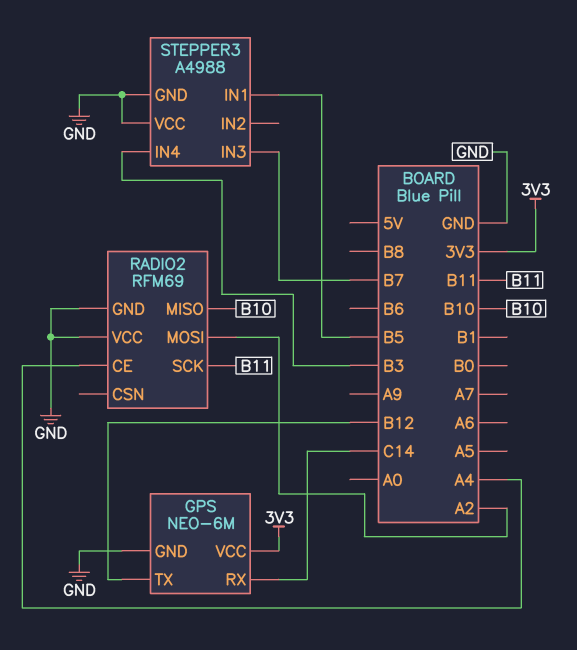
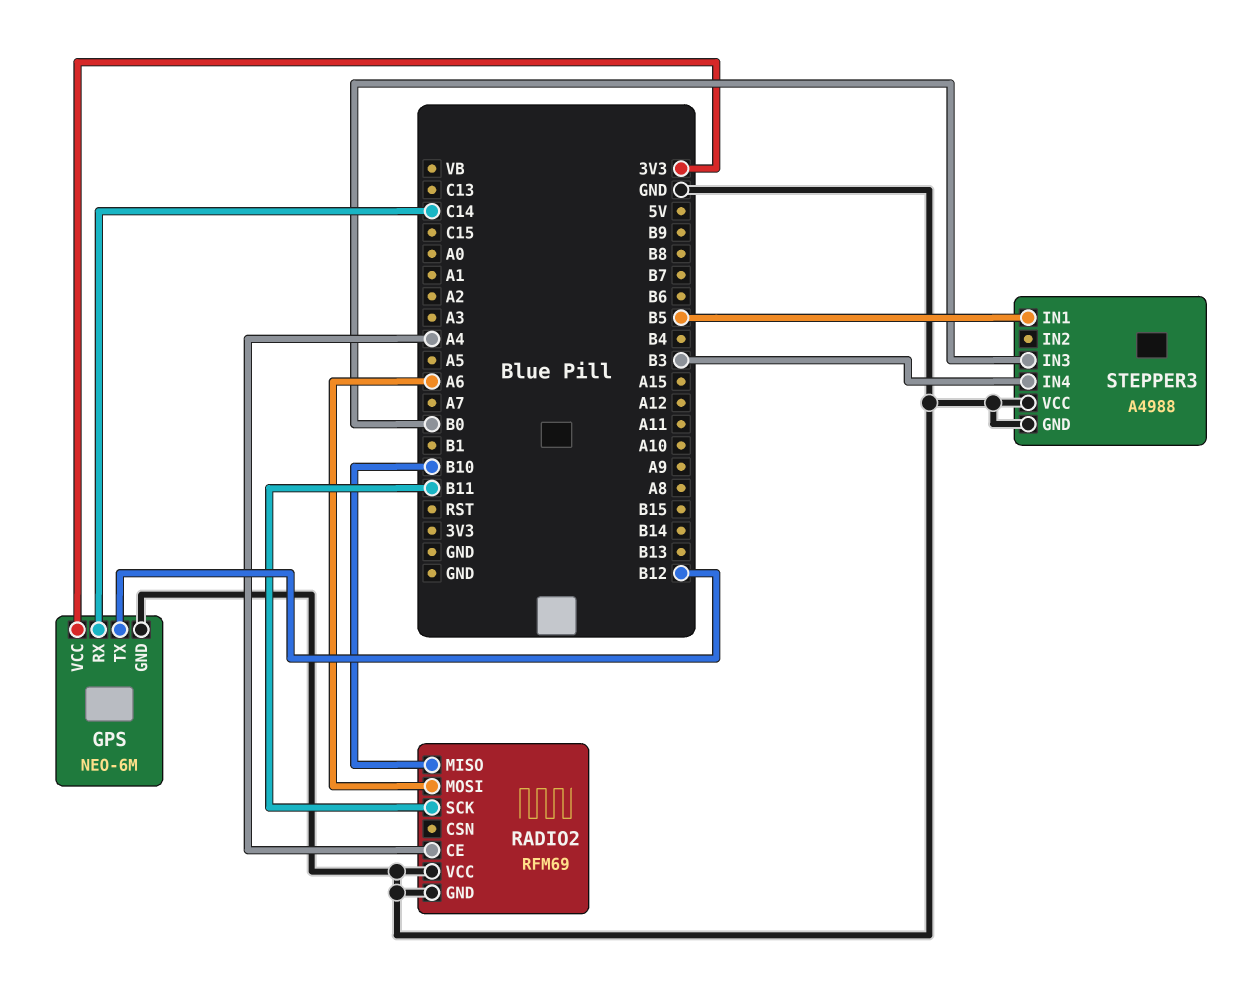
RADIO2 pin MOSI: A2 -> A6
STEPPER3 pin IN3: B7 -> B0

